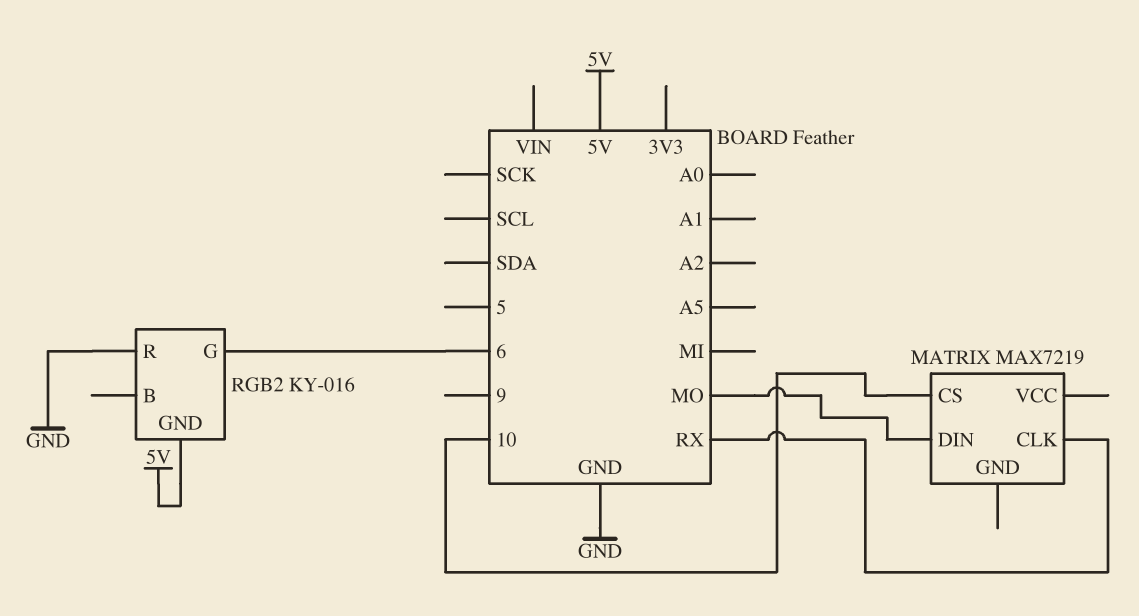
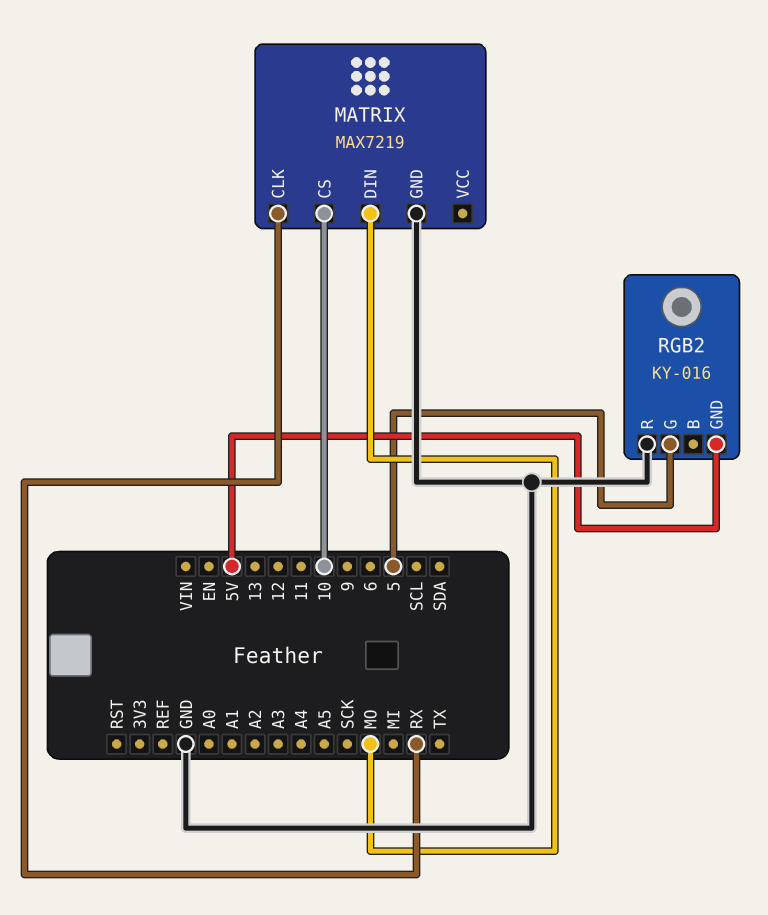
MATRIX pin GND: none -> GND
RGB2 pin G: 6 -> 5

